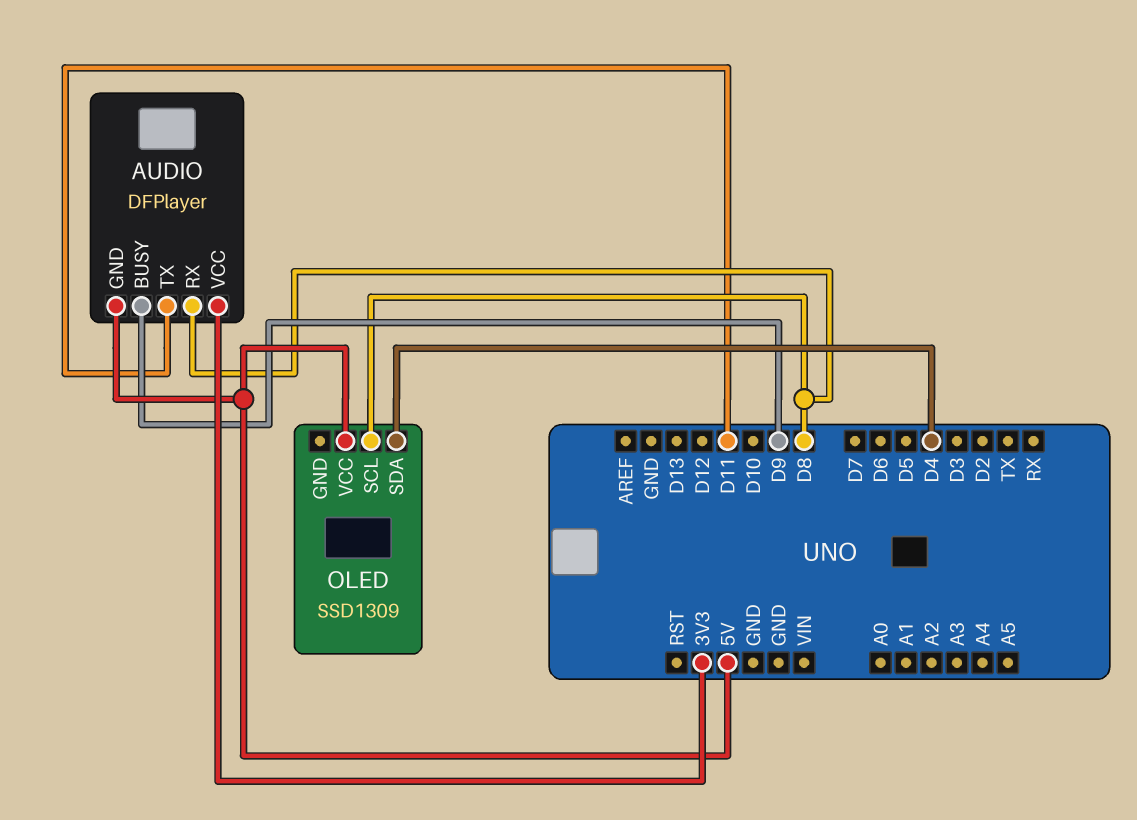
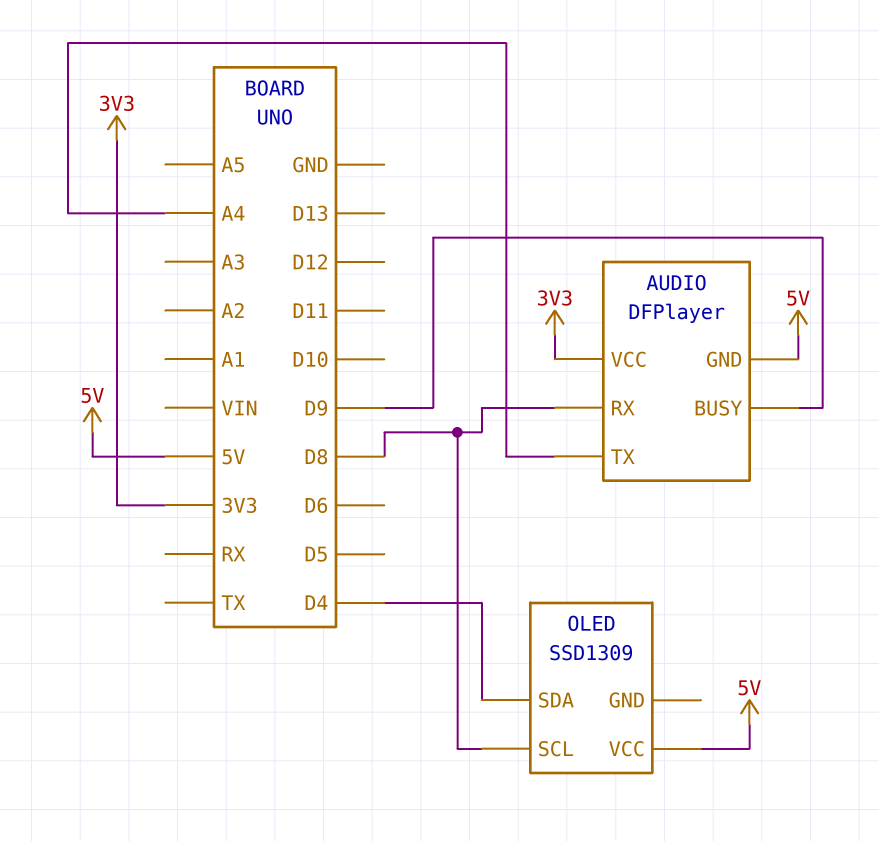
AUDIO pin TX: D11 -> A4

